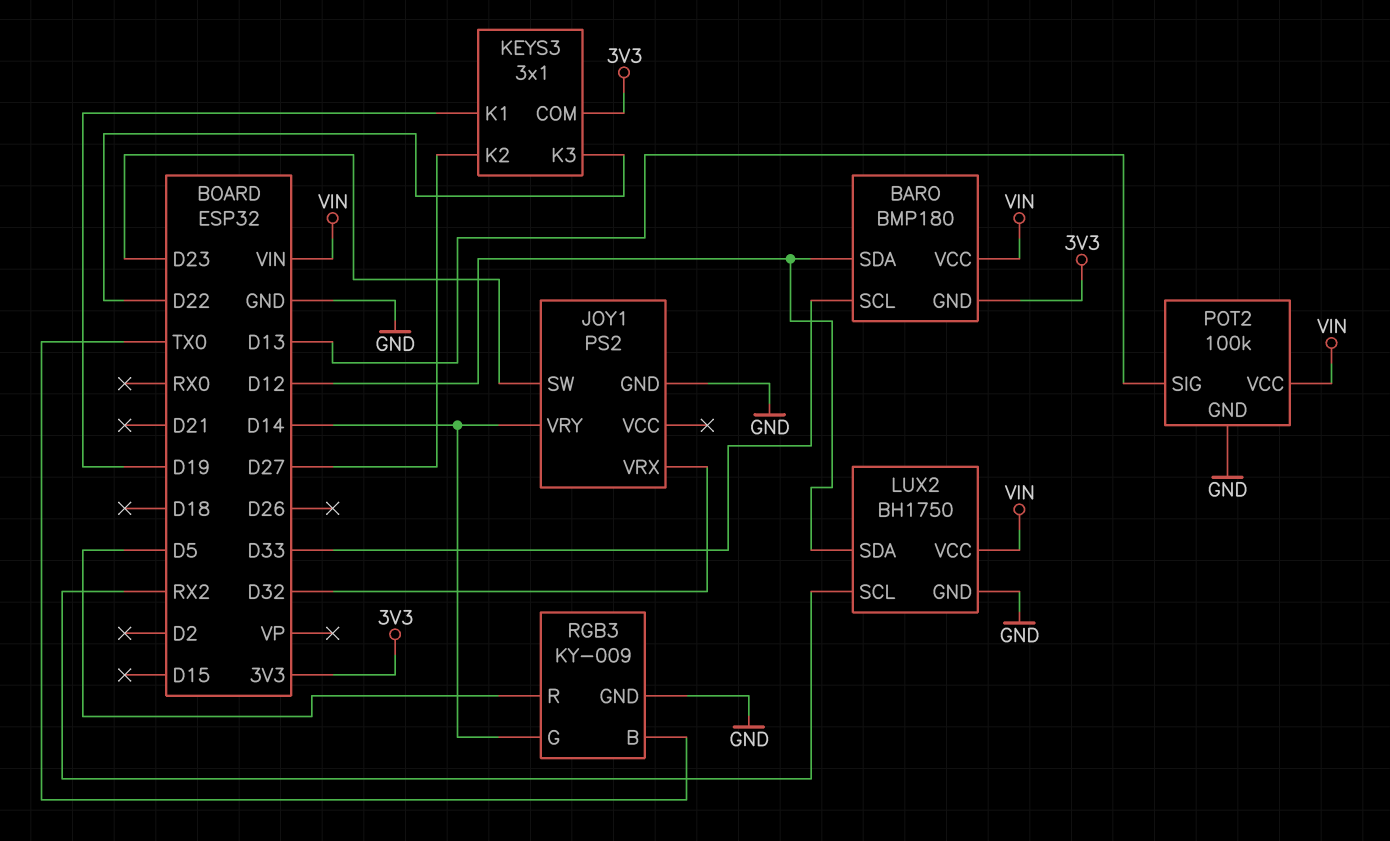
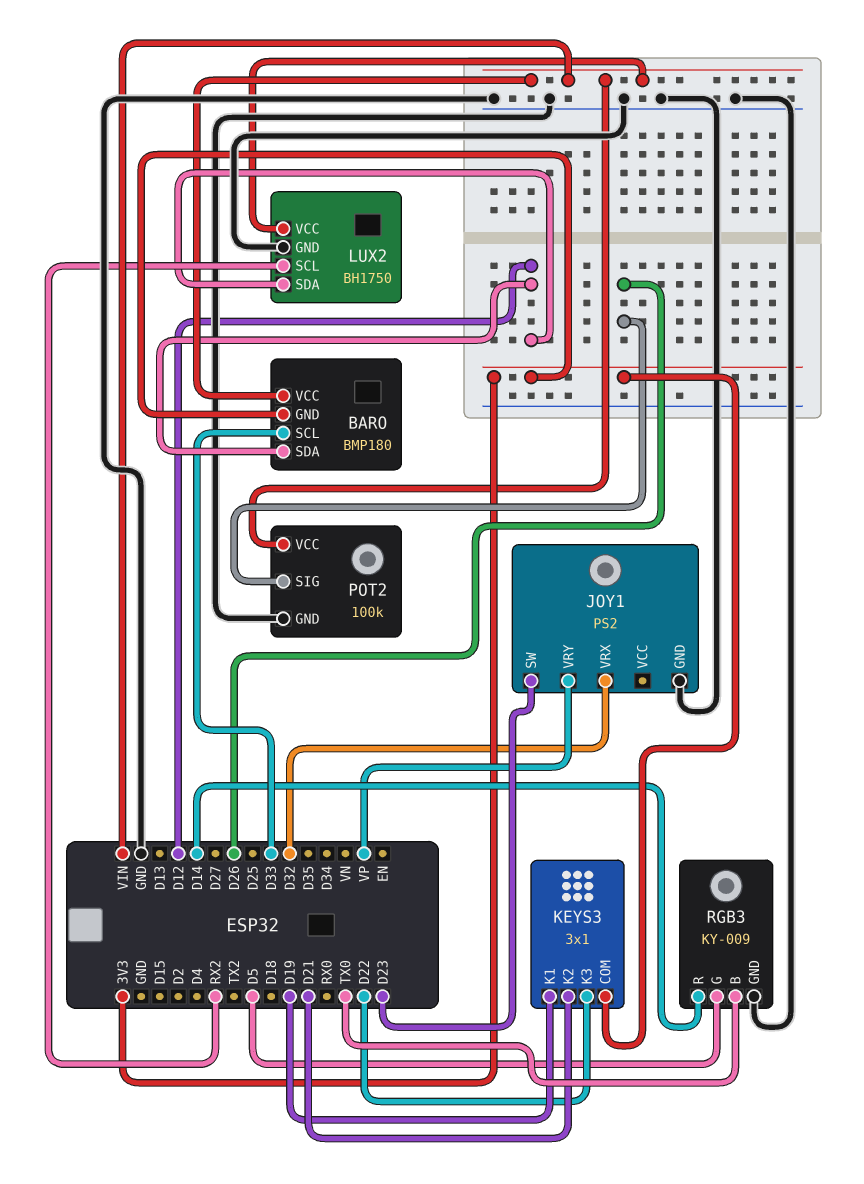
JOY1 pin VRY: D14 -> VP
KEYS3 pin K2: D27 -> D21
POT2 pin SIG: D13 -> D26
RGB3 pin G: D14 -> D5
RGB3 pin R: D5 -> D14

